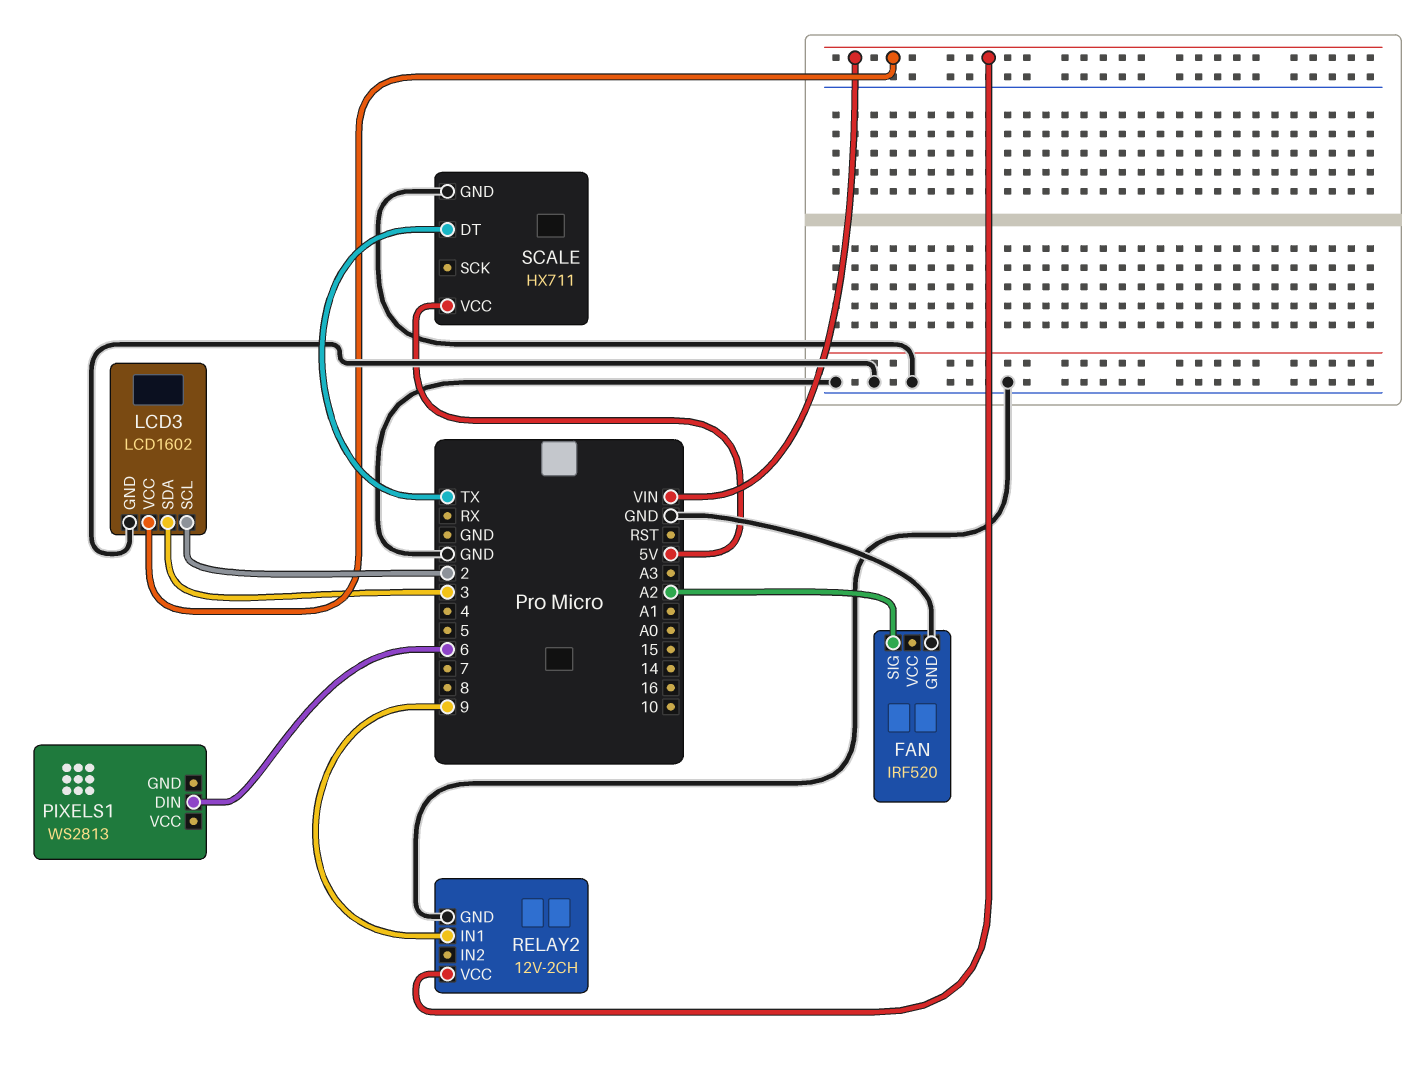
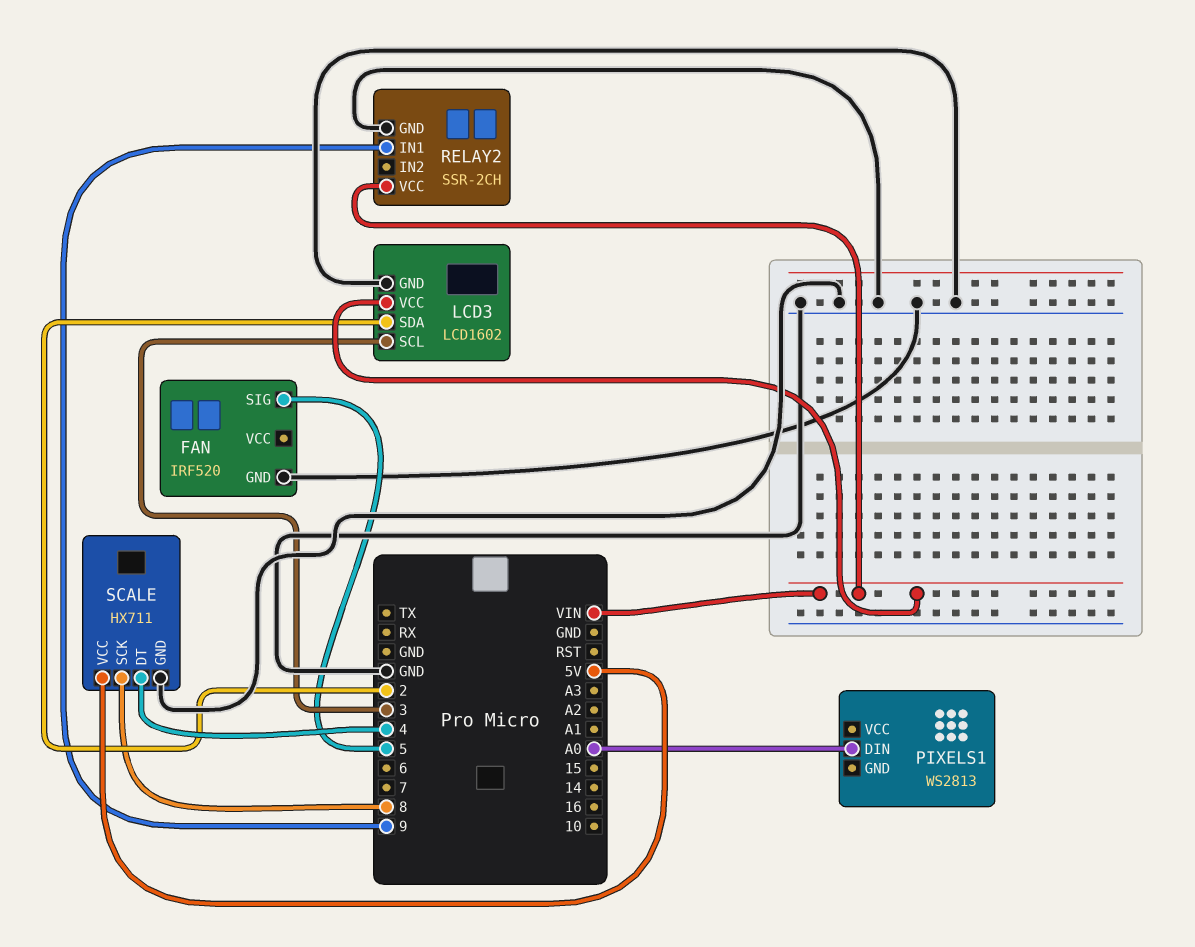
FAN pin SIG: A2 -> 5
LCD3 pin SCL: 2 -> 3
LCD3 pin SDA: 3 -> 2
PIXELS1 pin DIN: 6 -> A0
RELAY2: 12V-2CH -> SSR-2CH
SCALE pin DT: TX -> 4
SCALE pin SCK: none -> 8

